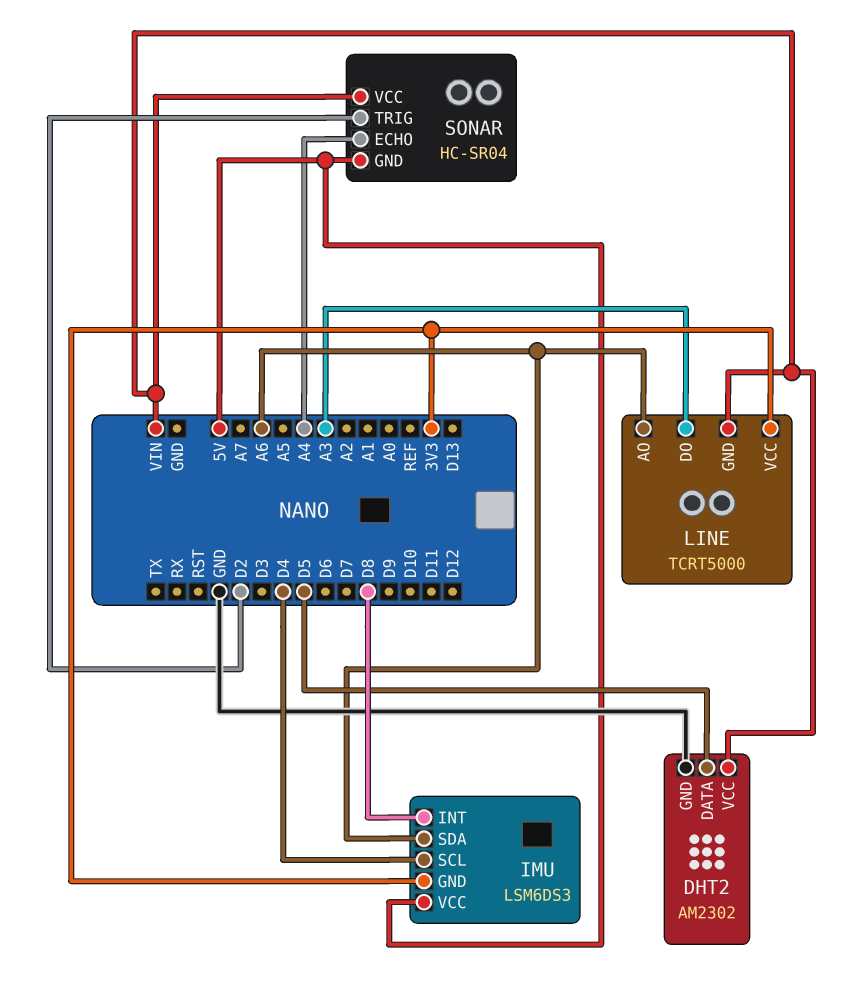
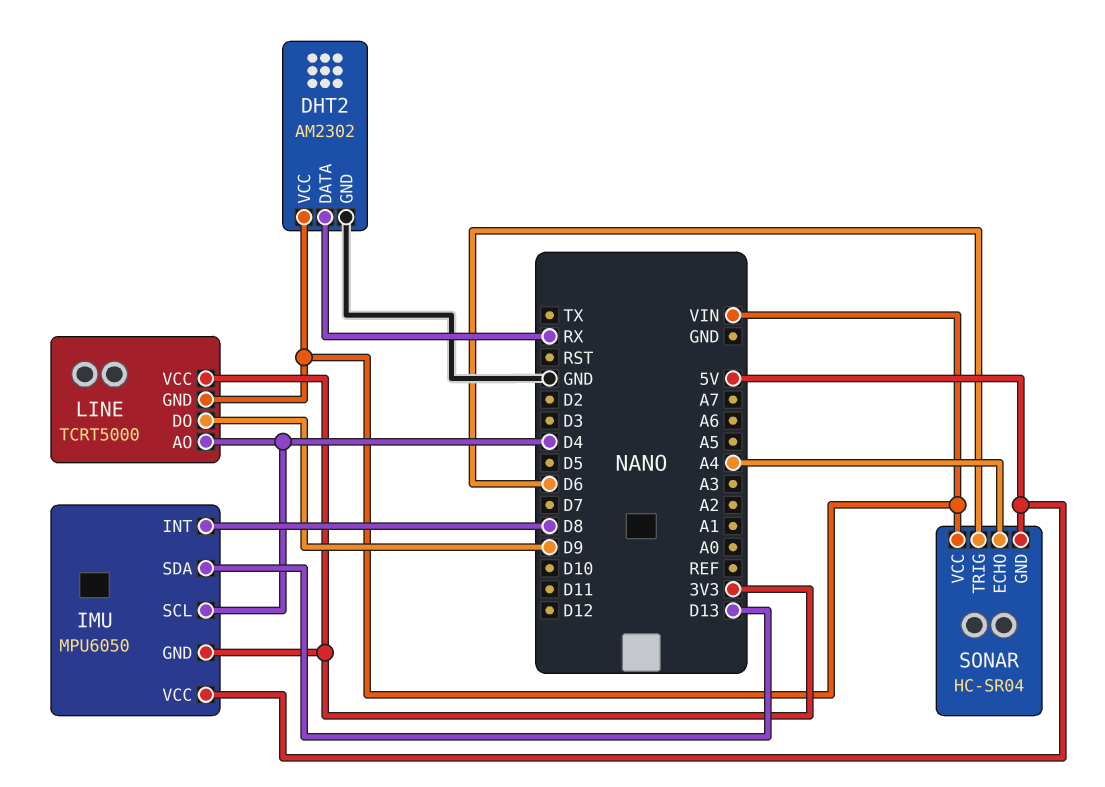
DHT2 pin DATA: D5 -> RX
IMU: LSM6DS3 -> MPU6050
IMU pin SDA: A6 -> D13
LINE pin AO: A6 -> D4
LINE pin DO: A3 -> D9
SONAR pin TRIG: D2 -> D6

